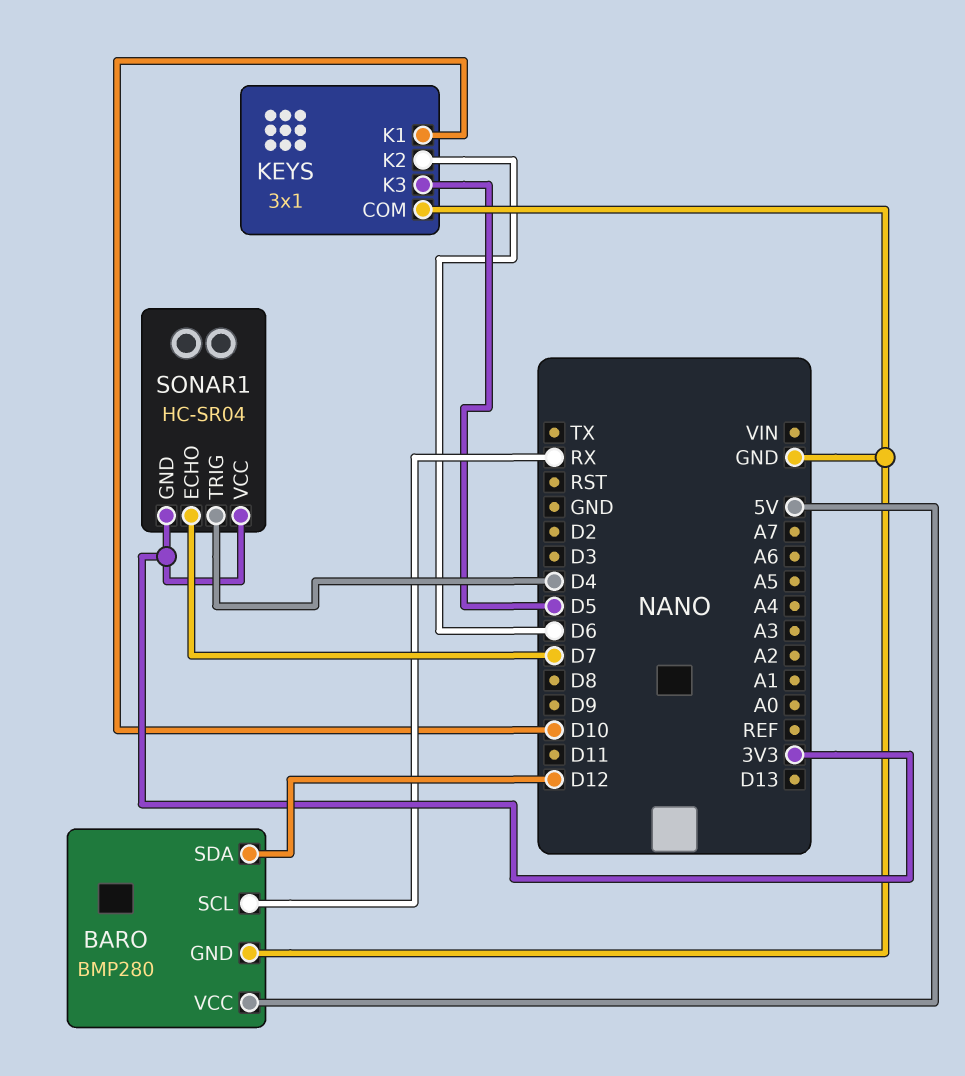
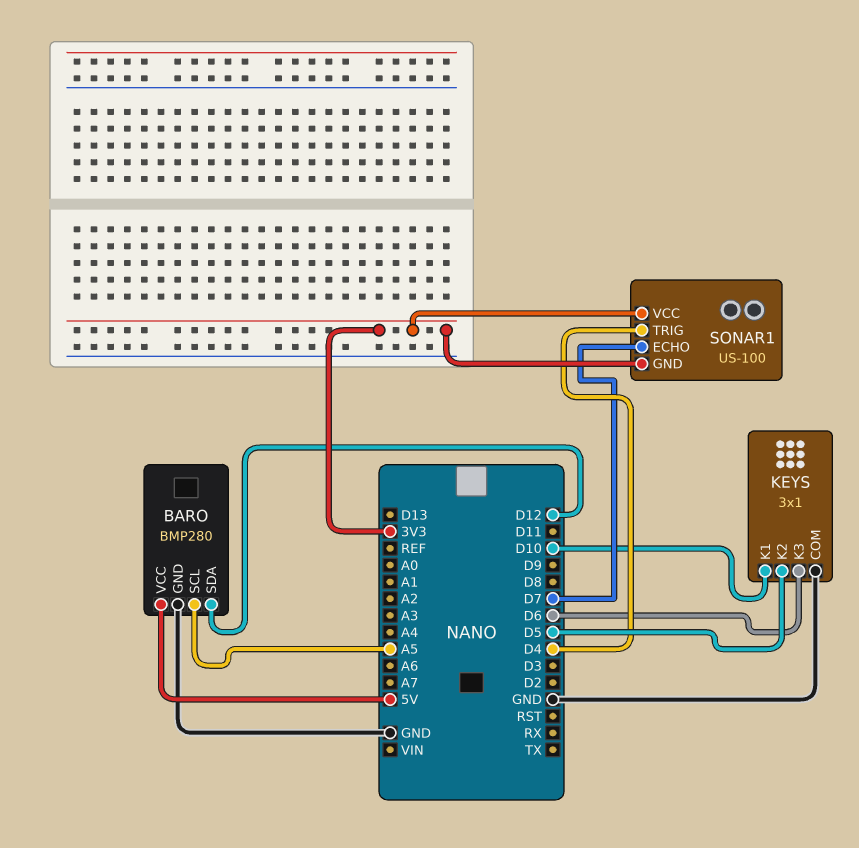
BARO pin SCL: RX -> A5
KEYS pin K2: D6 -> D5
KEYS pin K3: D5 -> D6
SONAR1: HC-SR04 -> US-100

